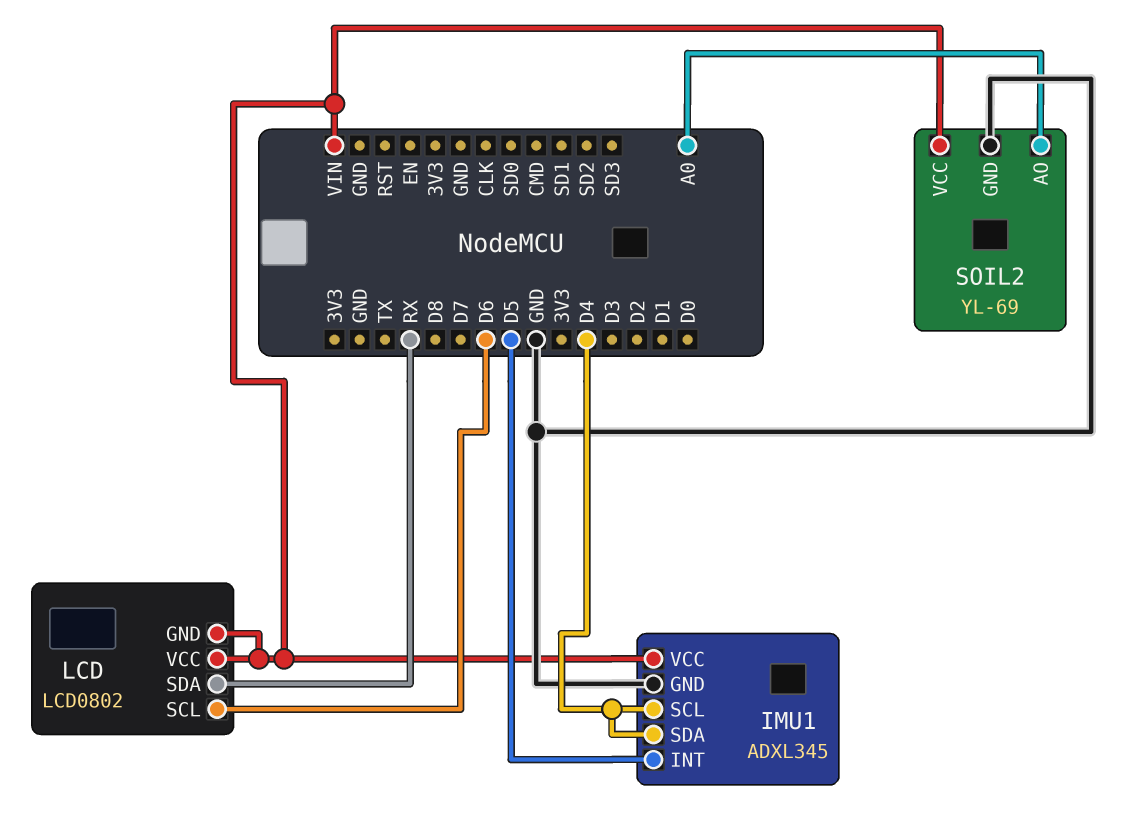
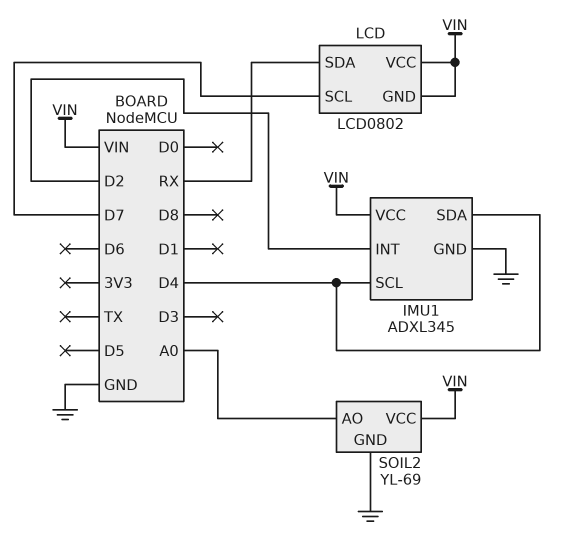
IMU1 pin INT: D5 -> D2
LCD pin SCL: D6 -> D7

